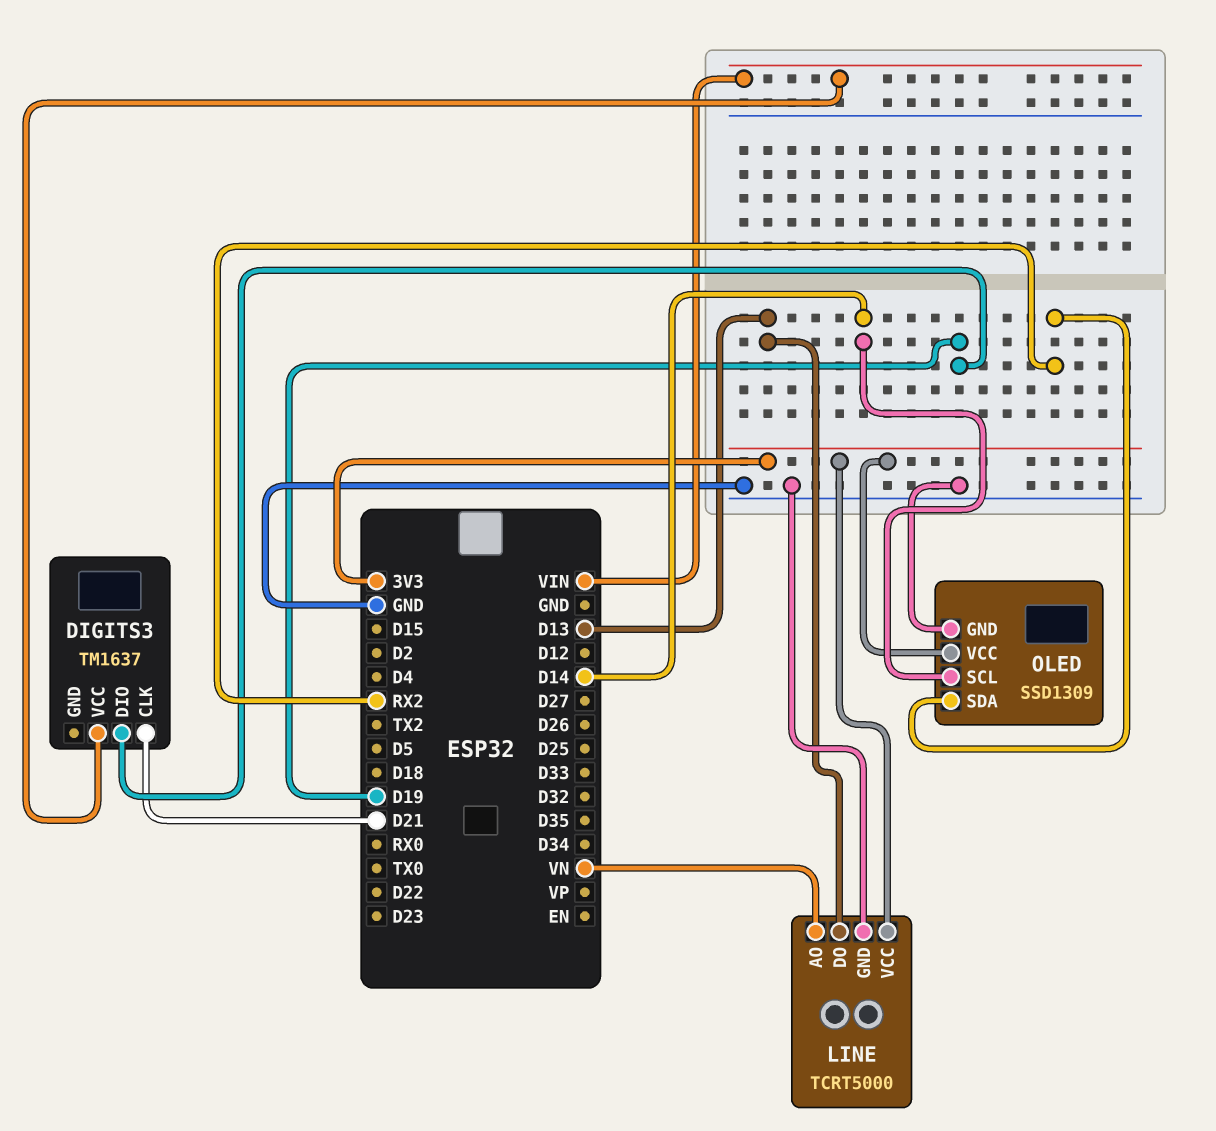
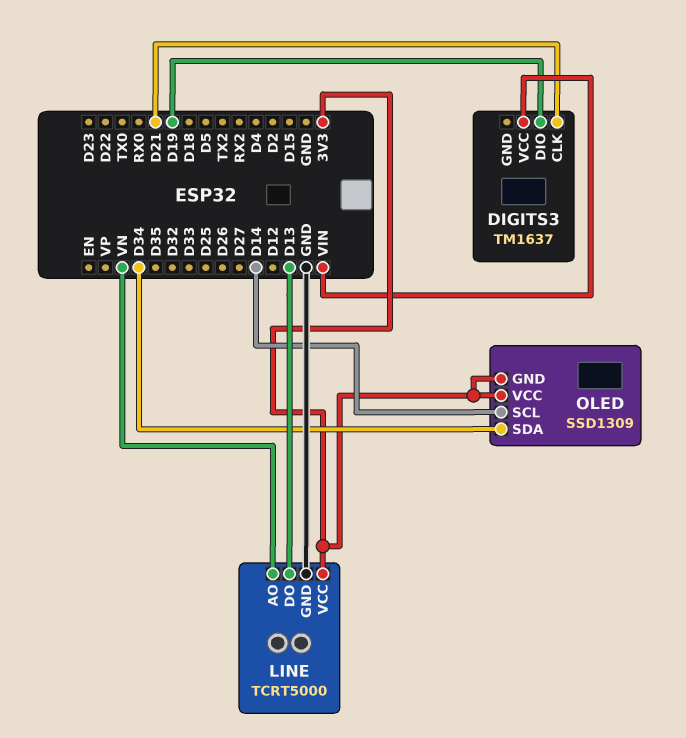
OLED pin GND: GND -> 3V3
OLED pin SDA: RX2 -> D34

